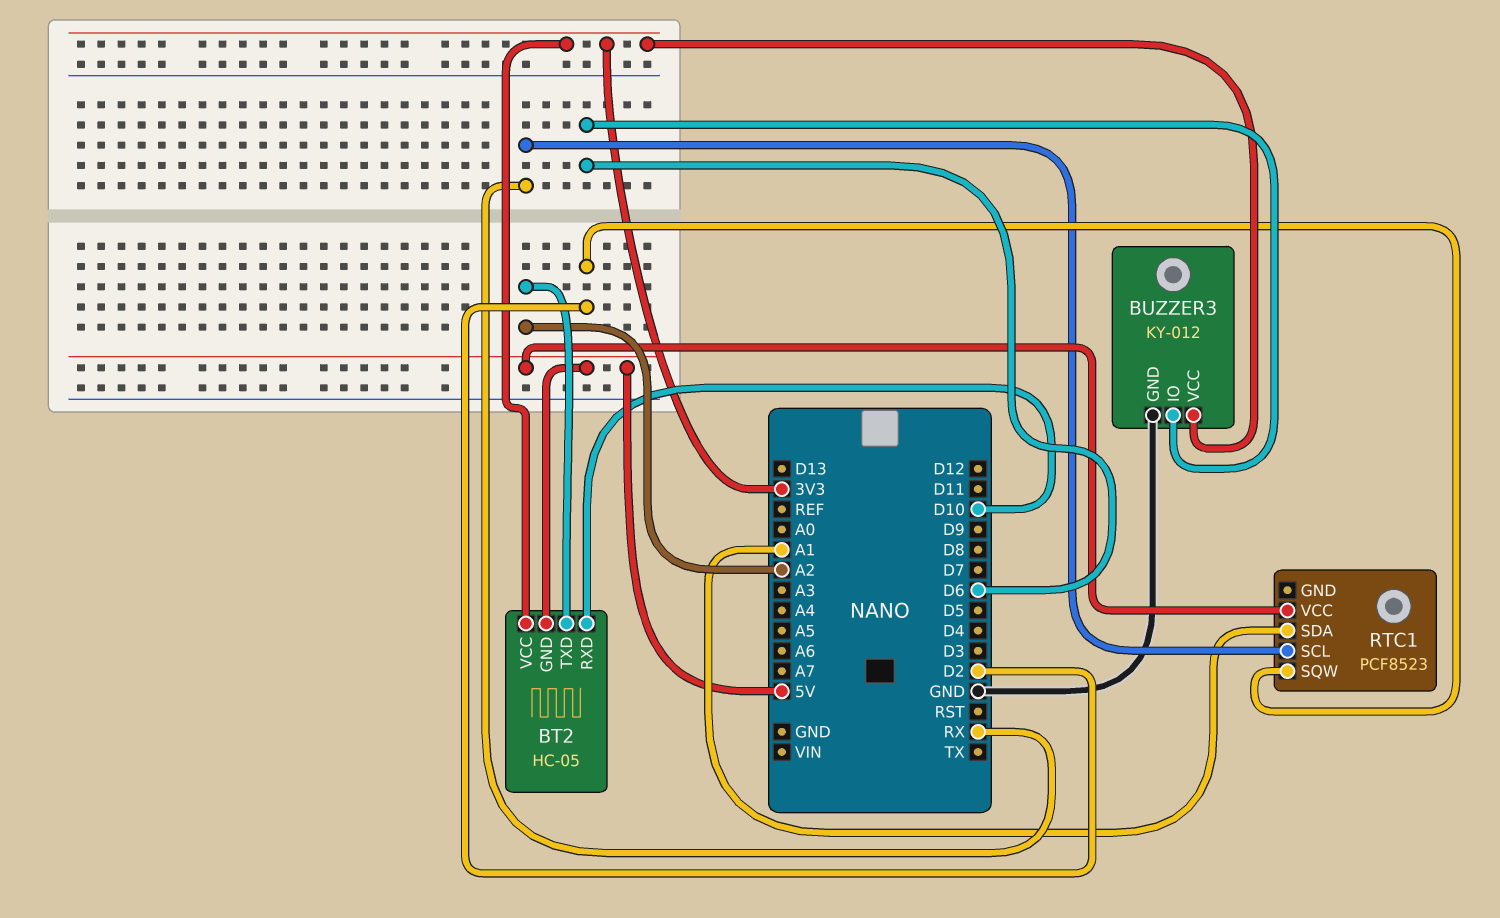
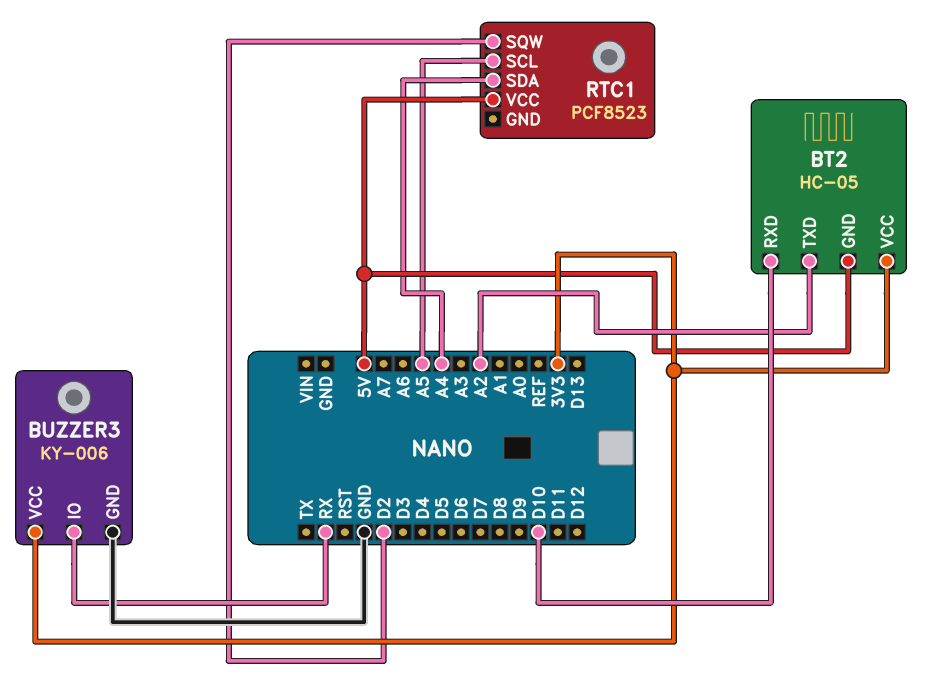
BUZZER3: KY-012 -> KY-006
BUZZER3 pin IO: D6 -> RX
RTC1 pin SCL: RX -> A5
RTC1 pin SDA: A1 -> A4

